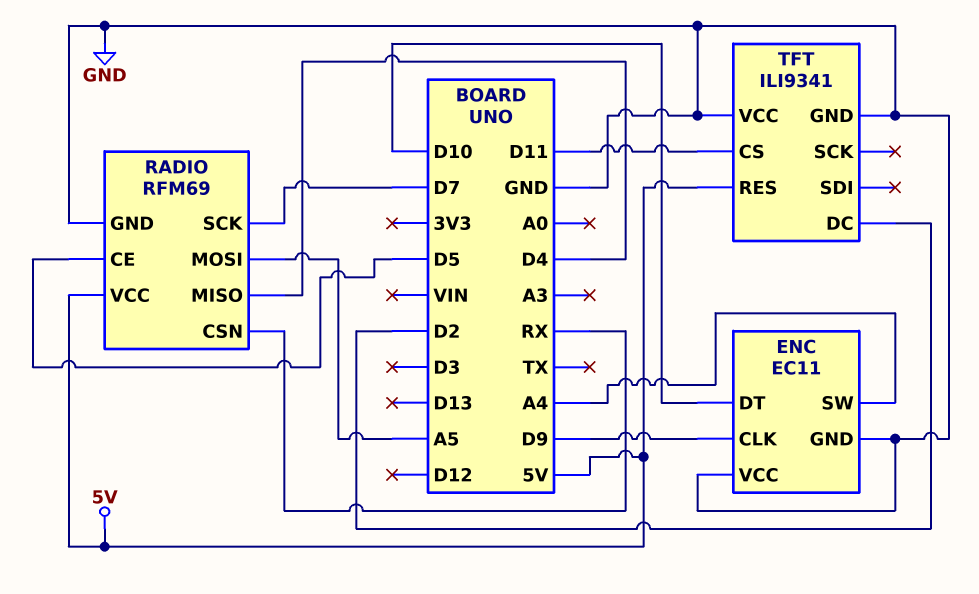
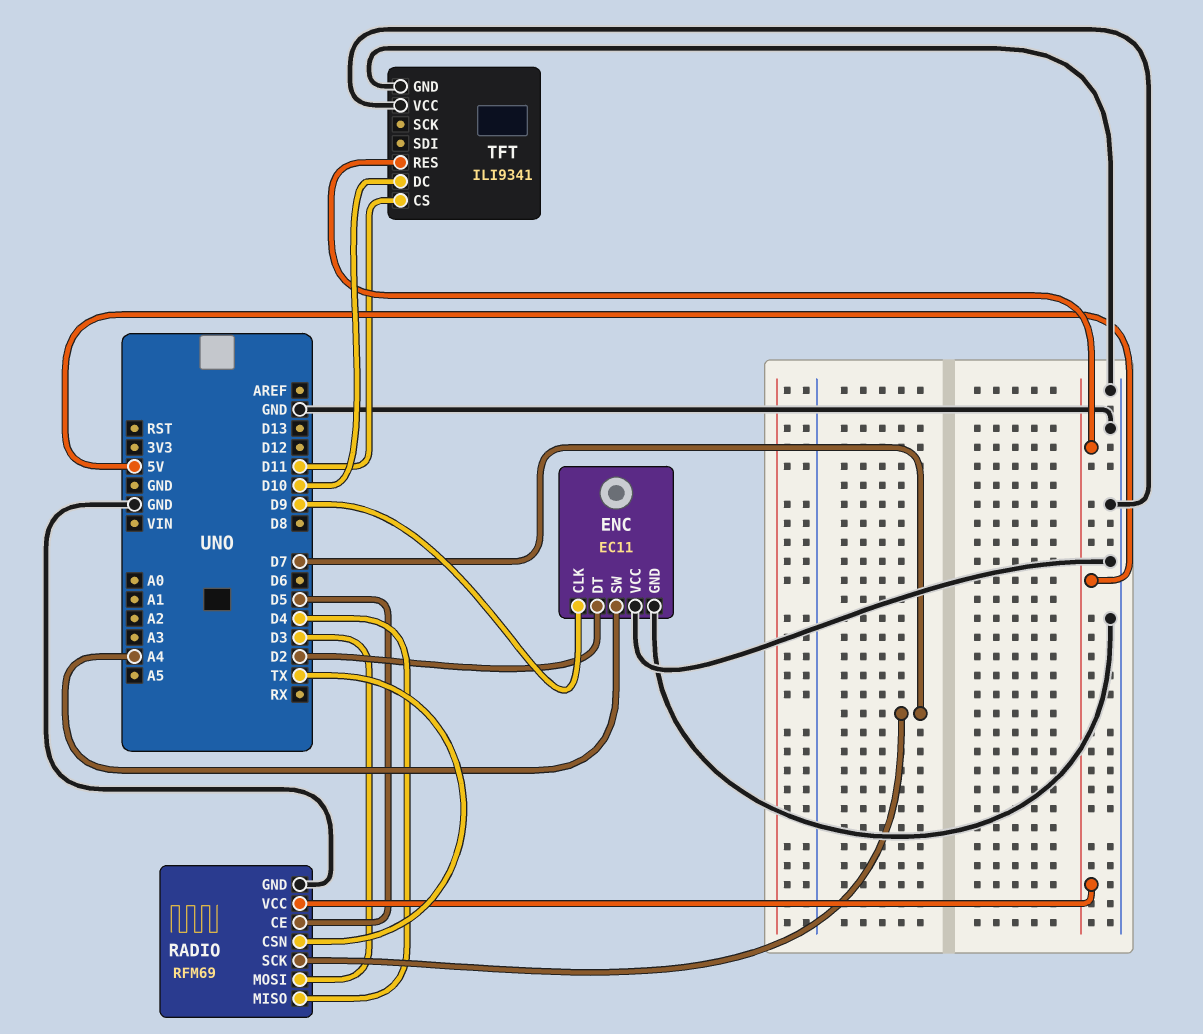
ENC pin DT: D10 -> D2
RADIO pin CSN: RX -> TX
RADIO pin MOSI: A5 -> D3
TFT pin DC: D2 -> D10

